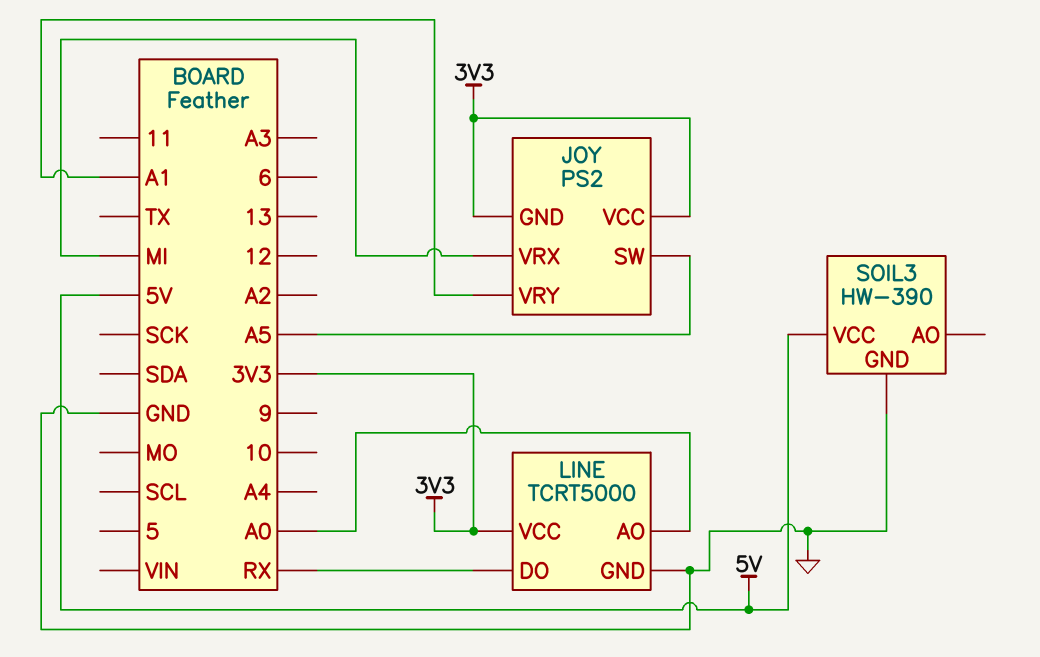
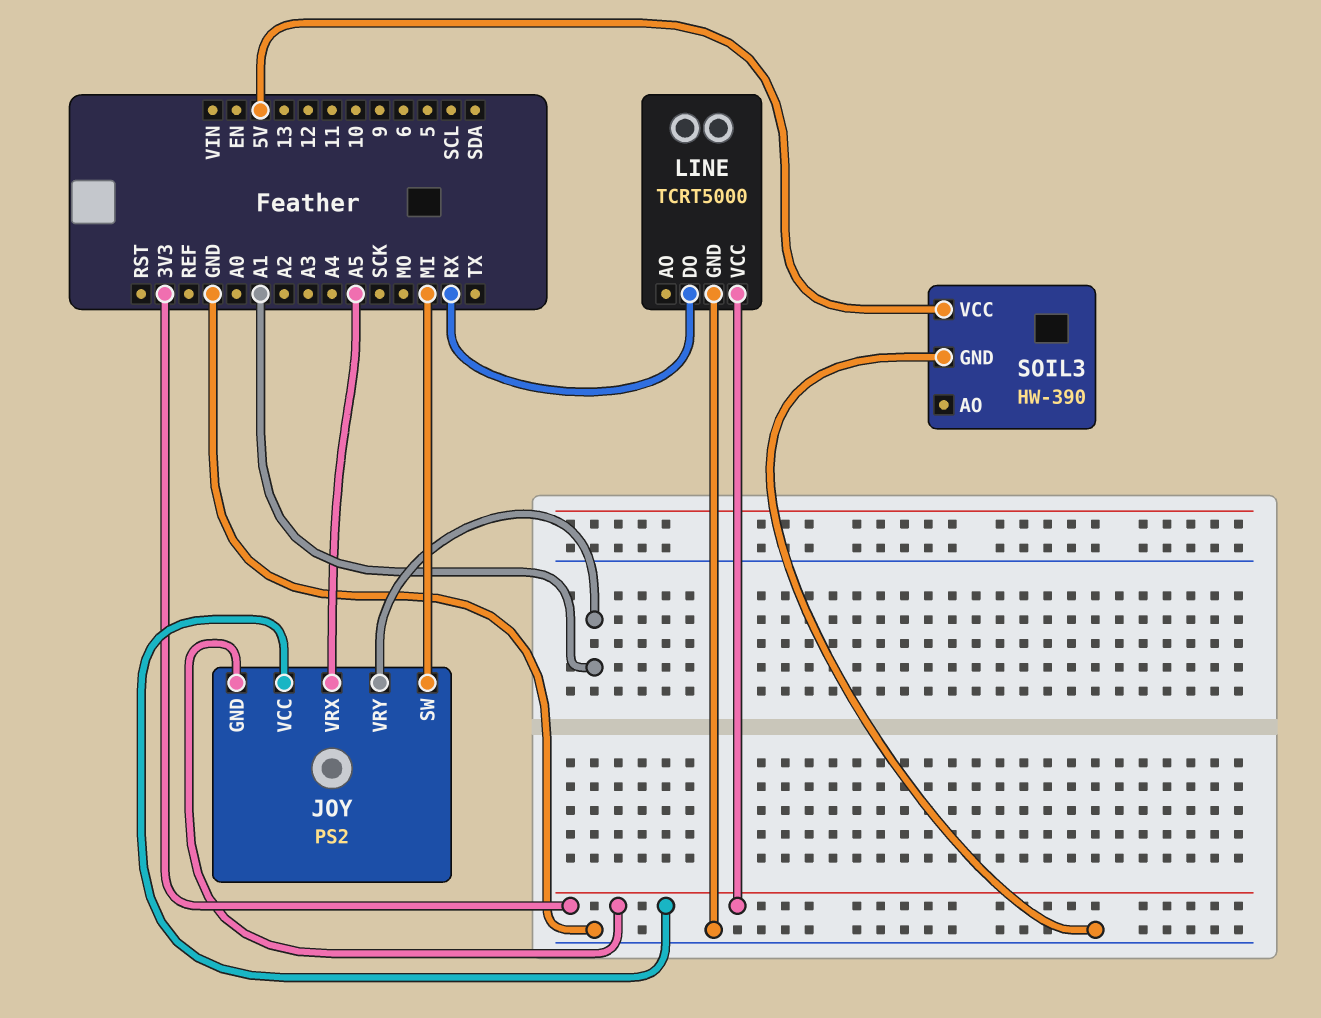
JOY pin SW: A5 -> MI
JOY pin VRX: MI -> A5
LINE pin AO: A0 -> none

